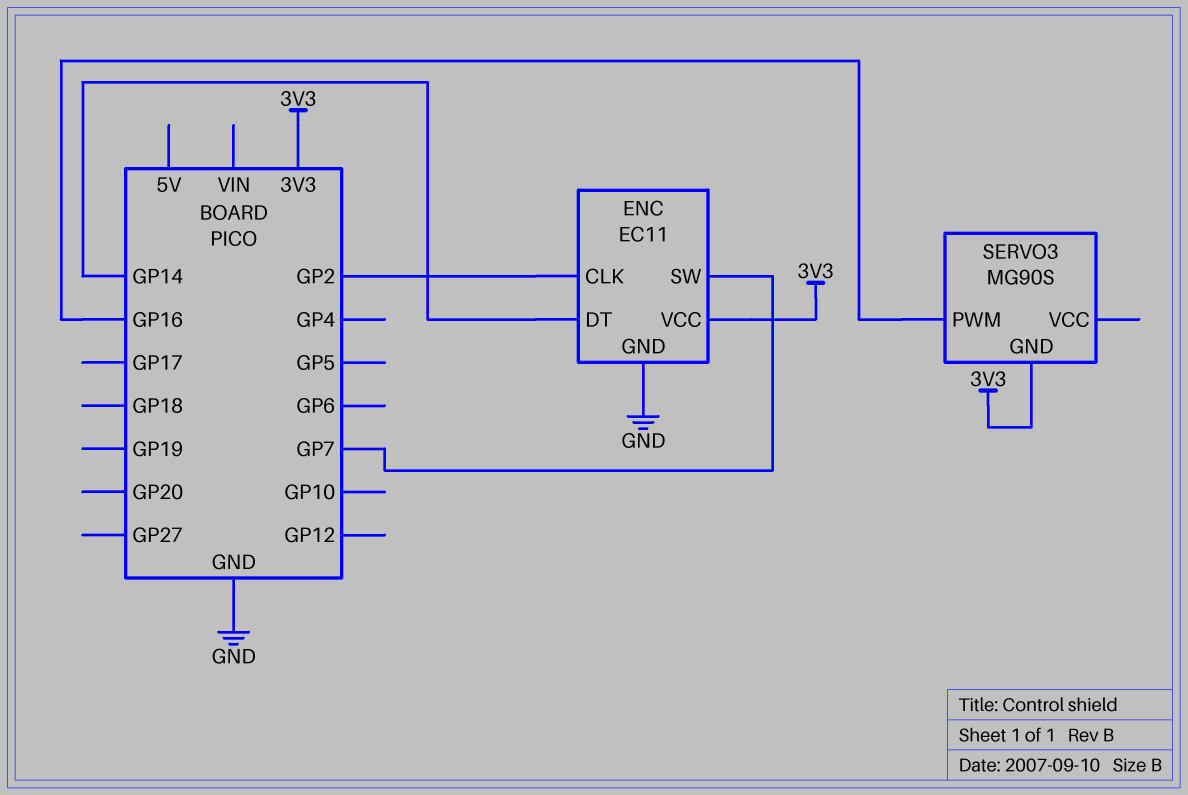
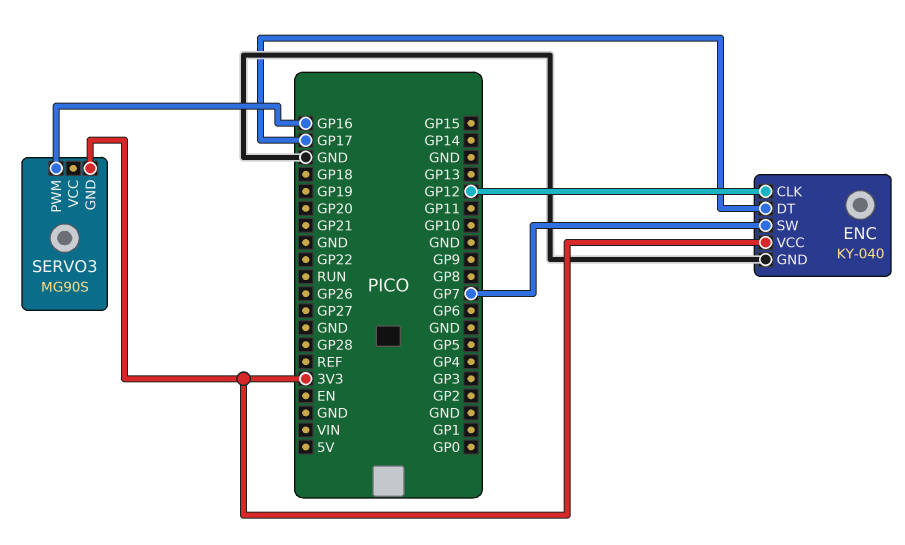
ENC: EC11 -> KY-040
ENC pin CLK: GP2 -> GP12
ENC pin DT: GP14 -> GP17

